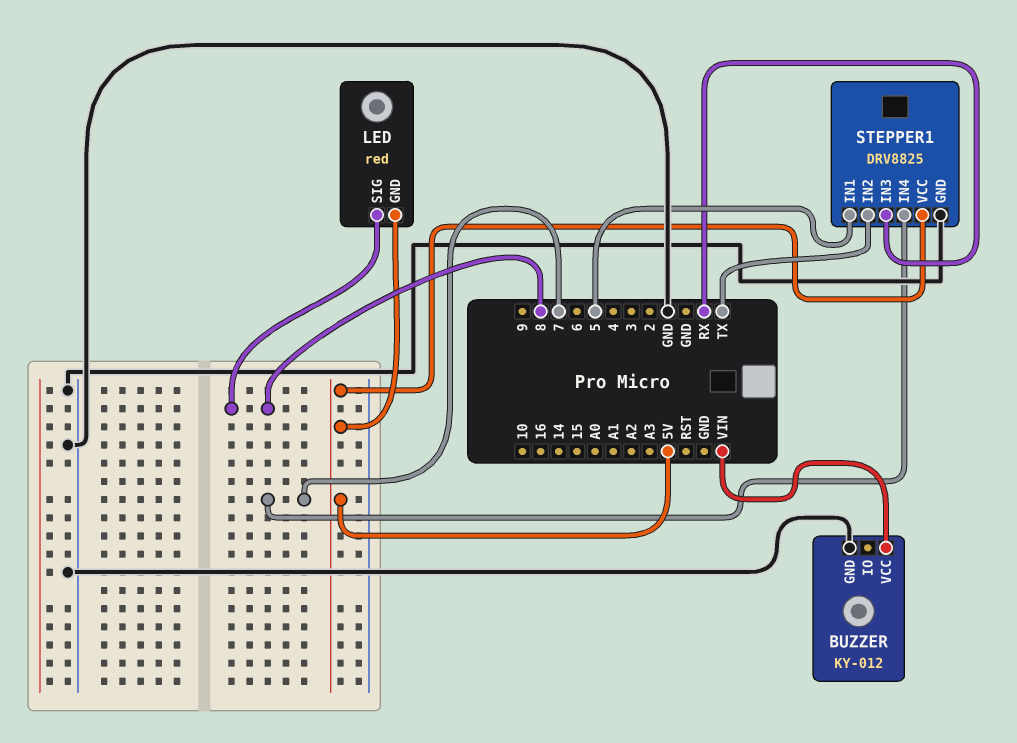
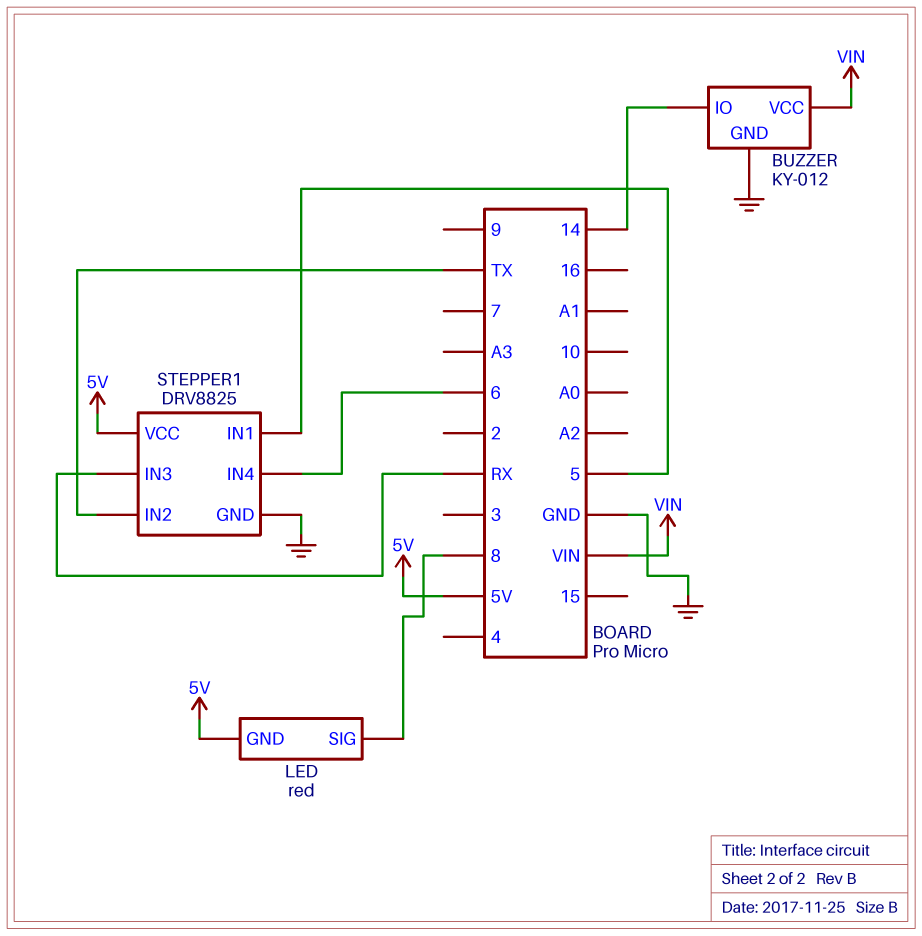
BUZZER pin IO: none -> 14
STEPPER1 pin IN4: 7 -> 6

